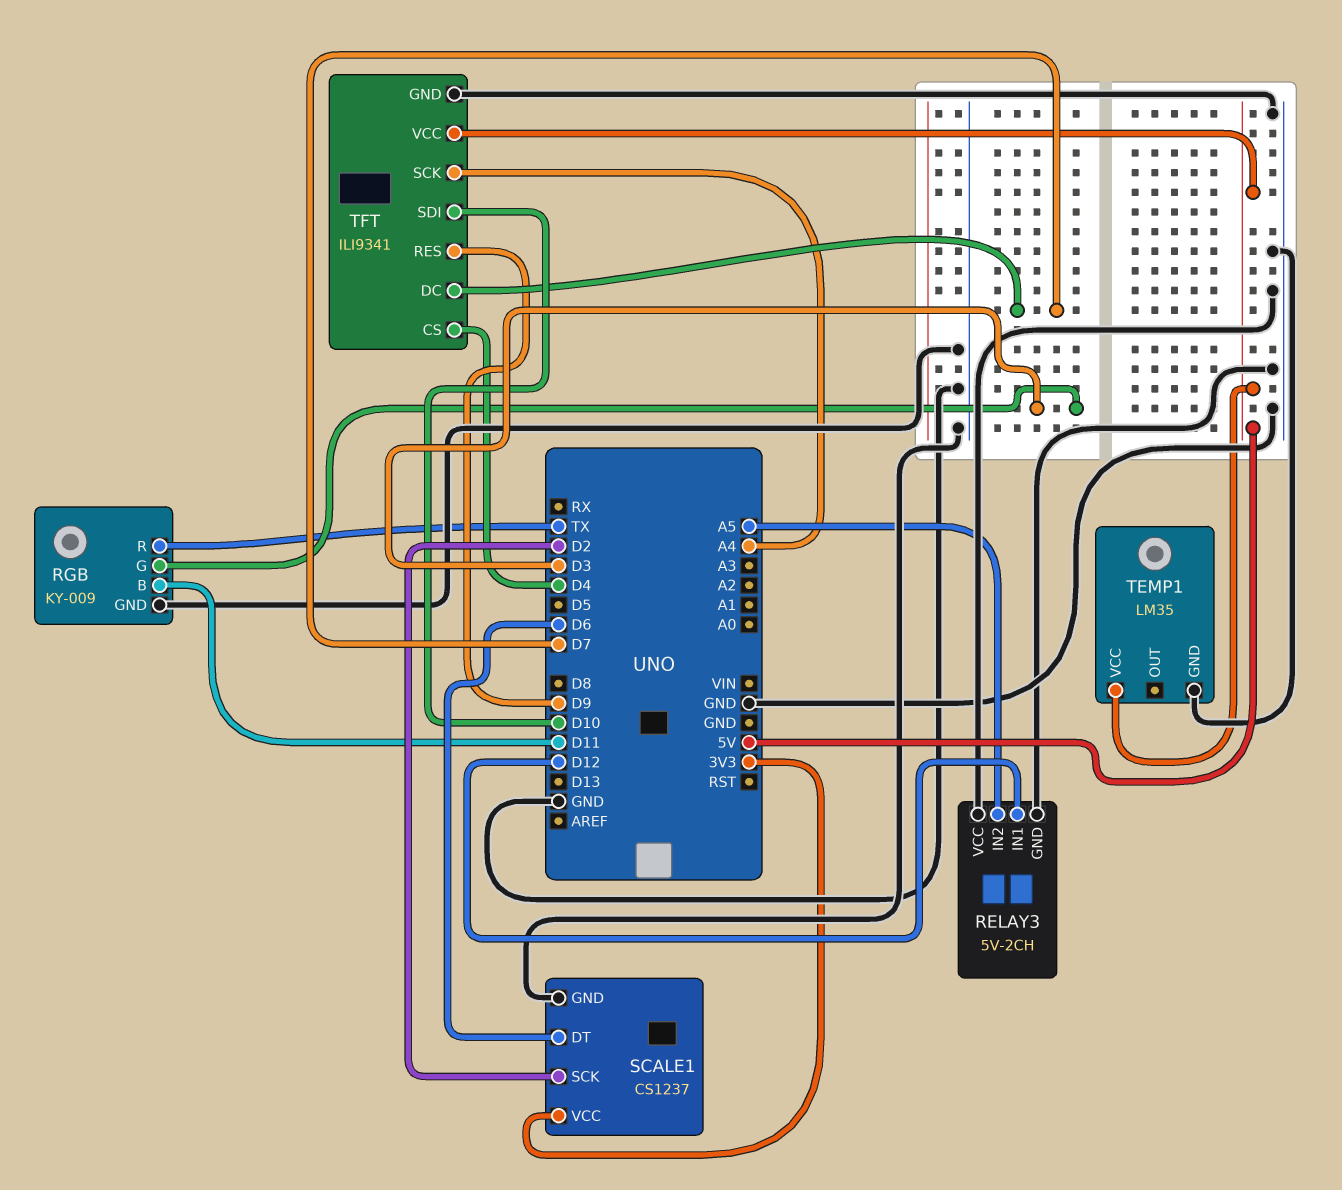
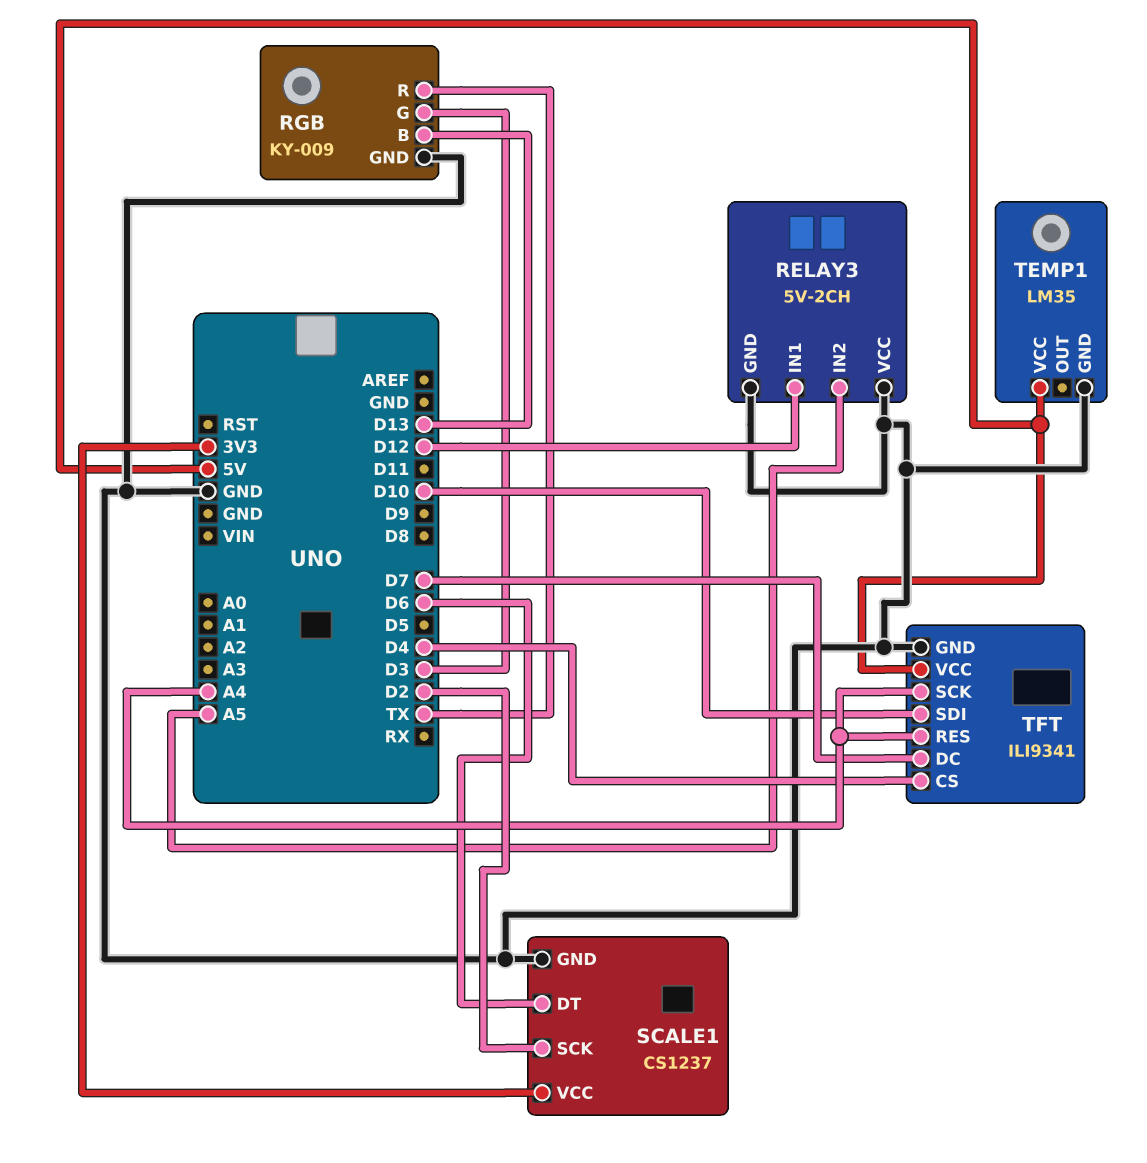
RGB pin B: D11 -> D13
TFT pin RES: D9 -> A4

